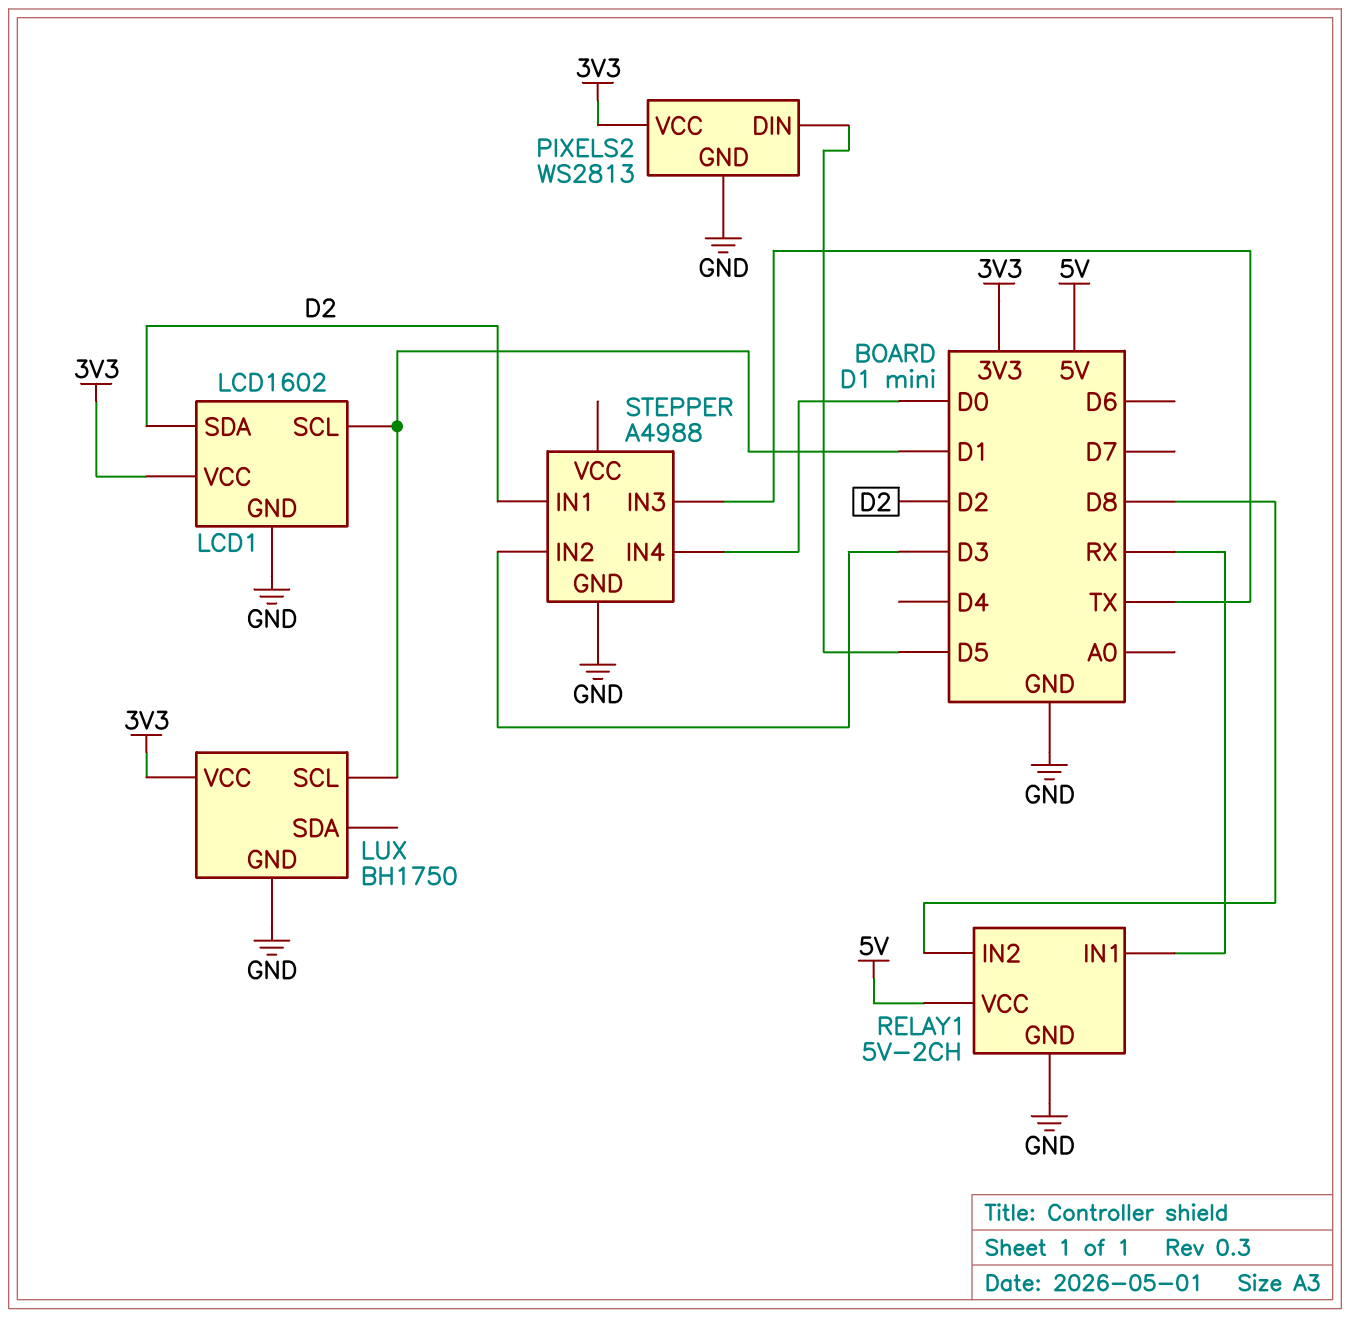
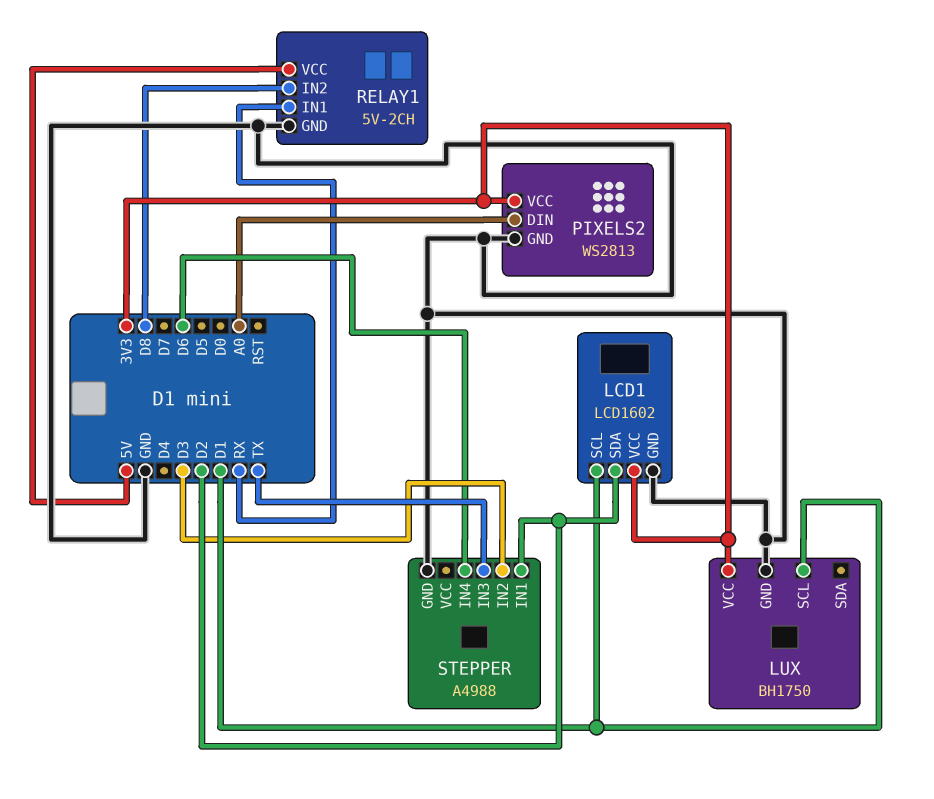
PIXELS2 pin DIN: D5 -> A0
STEPPER pin IN4: D0 -> D6

